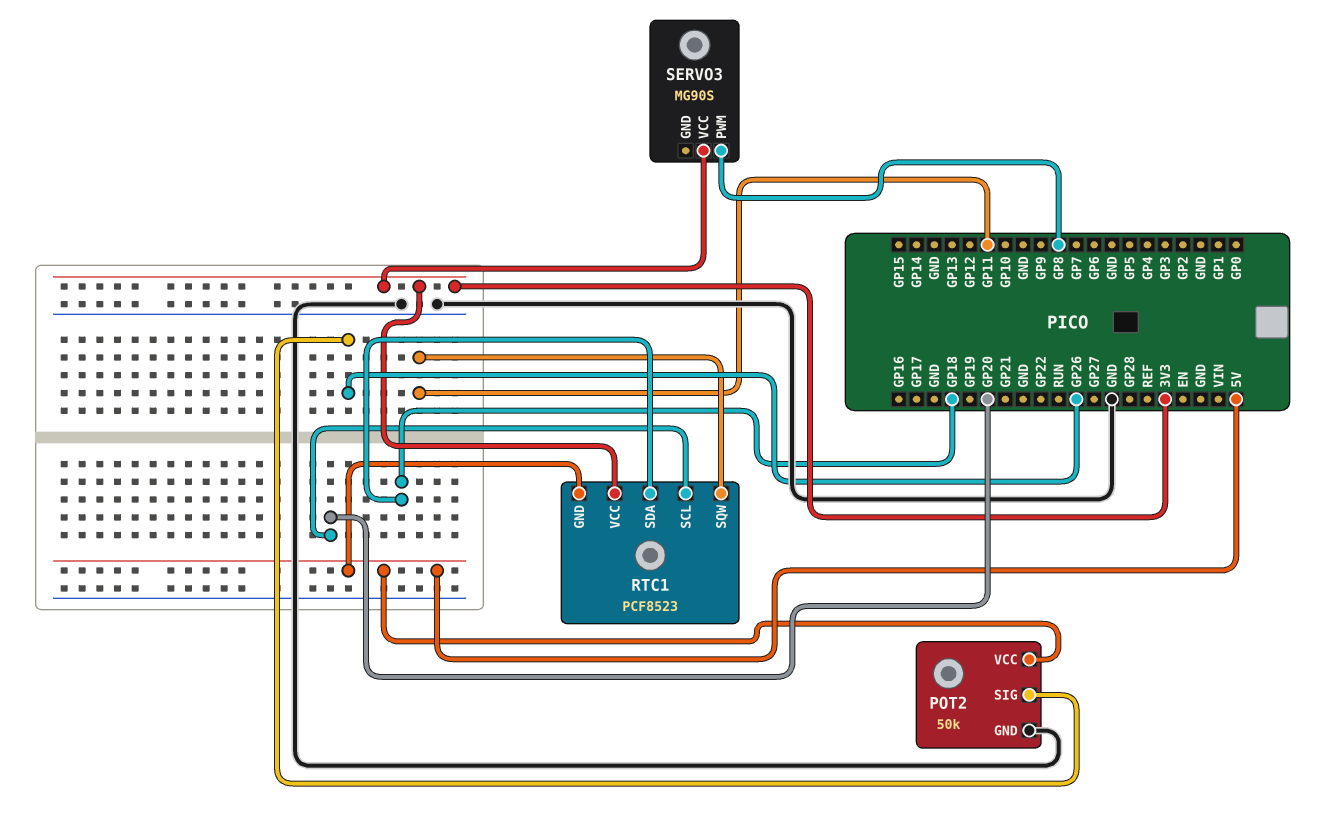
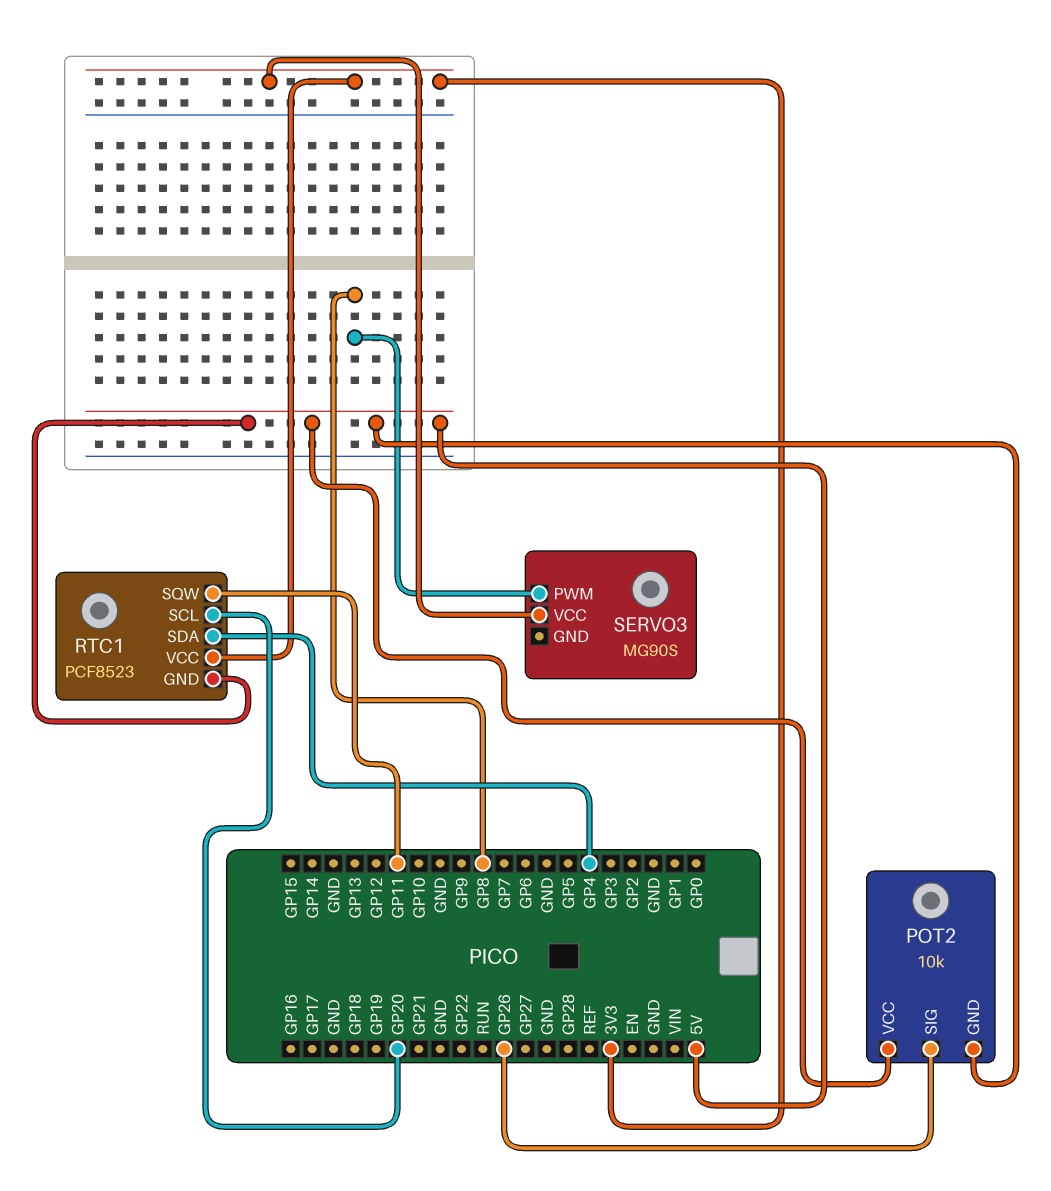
POT2: 50k -> 10k
POT2 pin GND: GND -> 5V
RTC1 pin SDA: GP18 -> GP4

